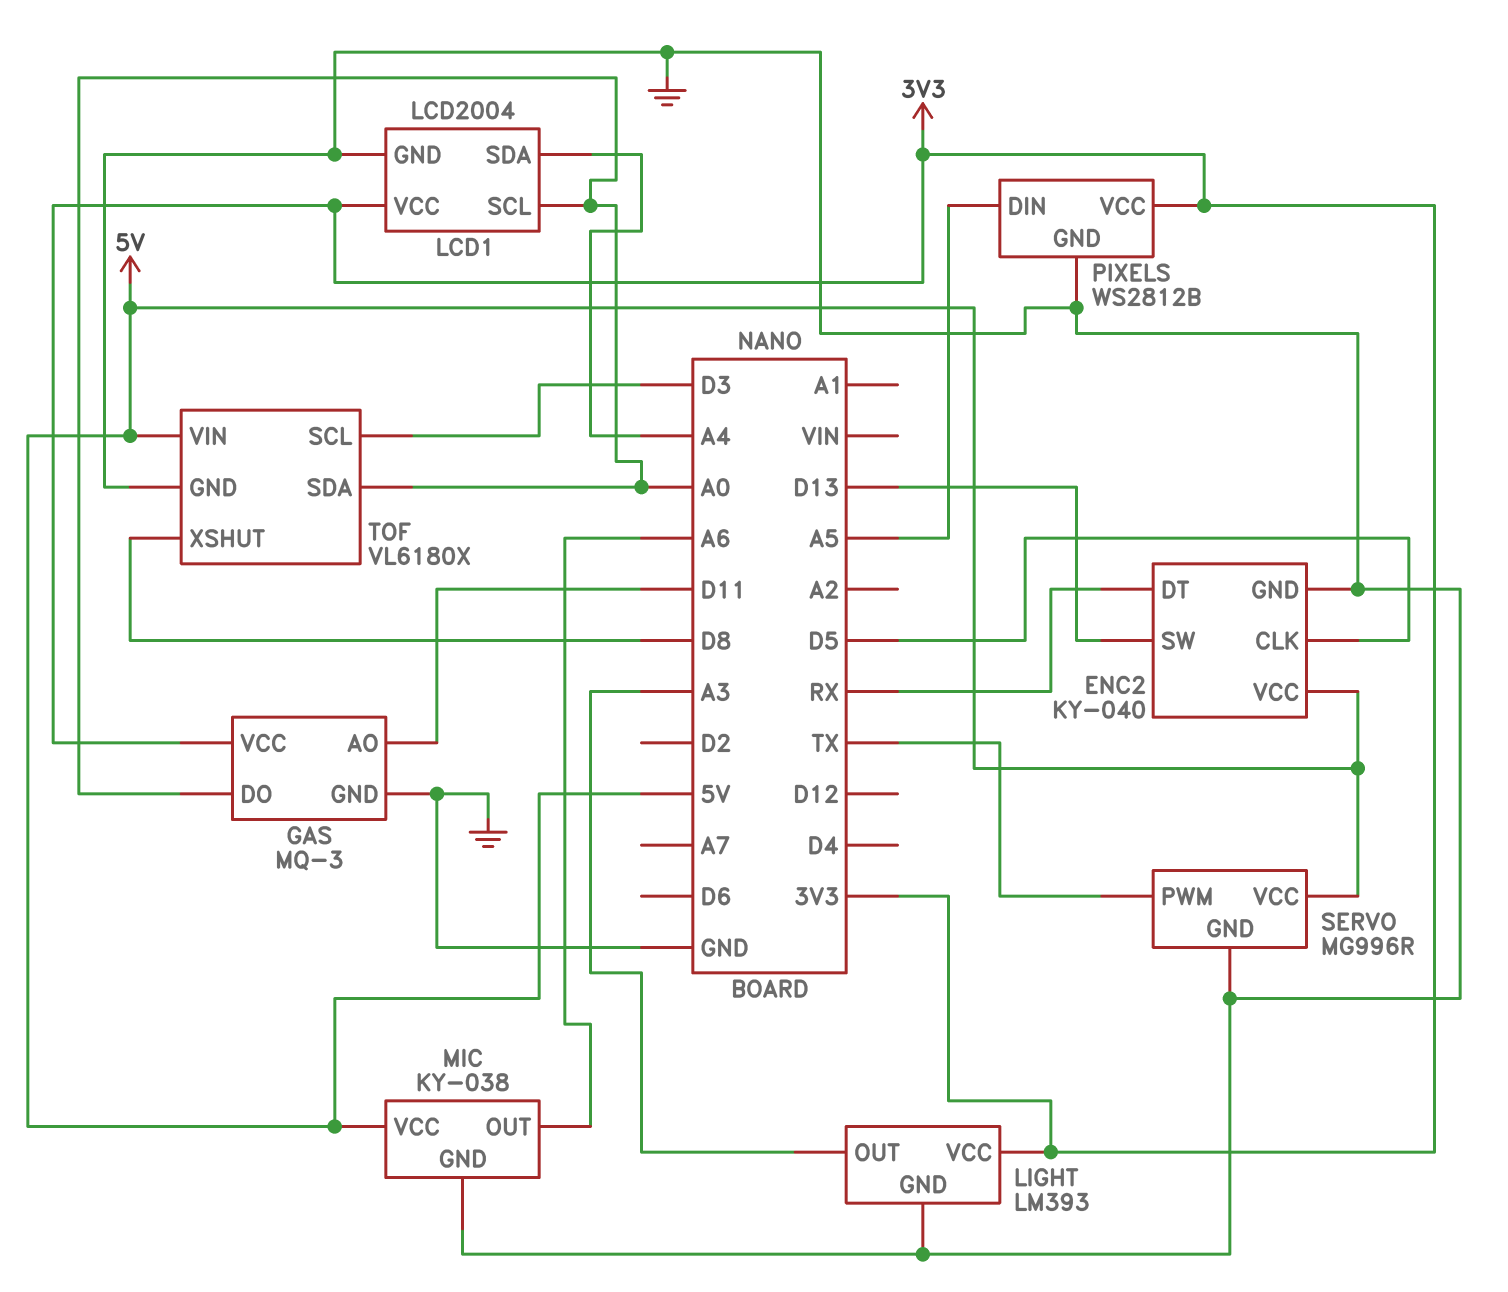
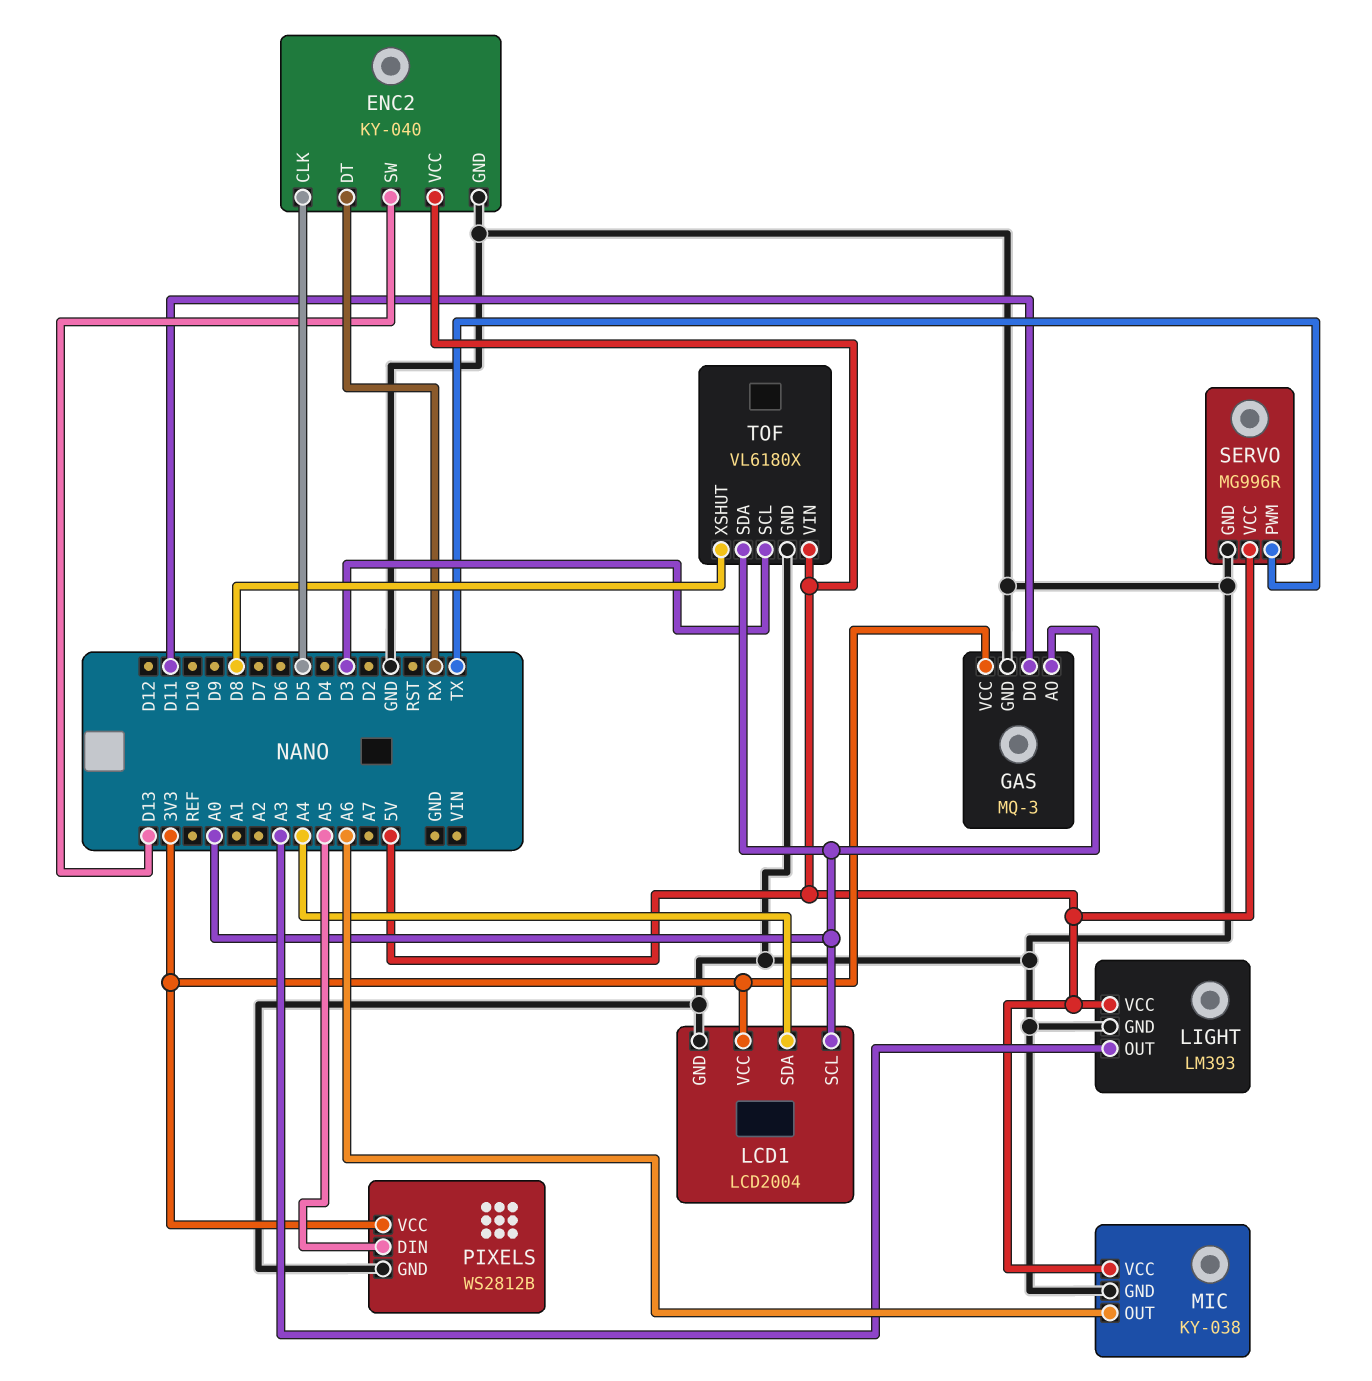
GAS pin AO: D11 -> A0
GAS pin DO: A0 -> D11
LIGHT pin VCC: 3V3 -> 5V

